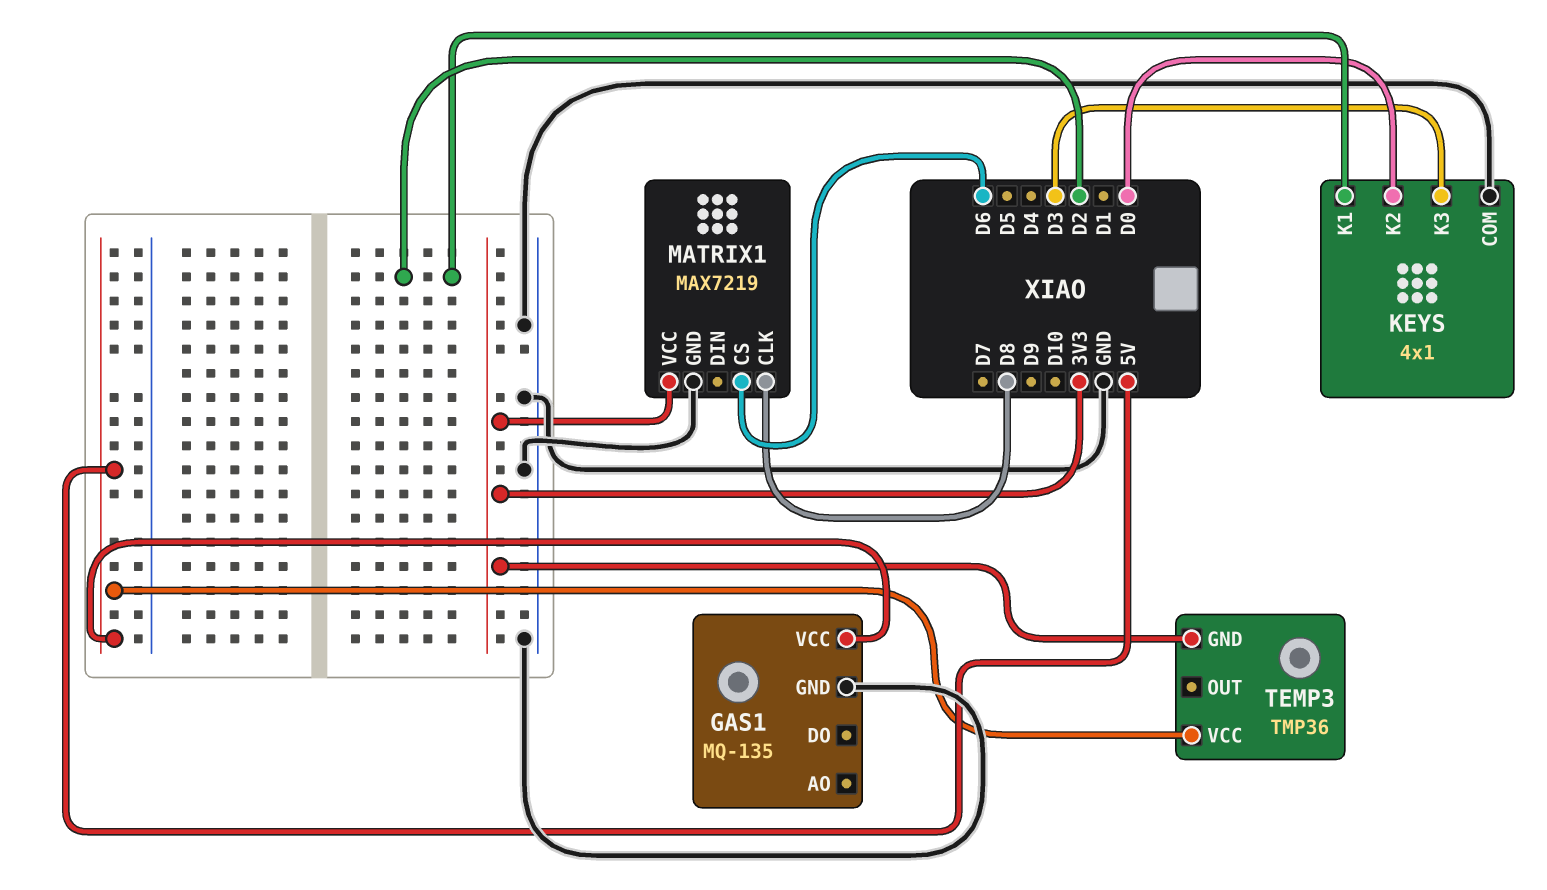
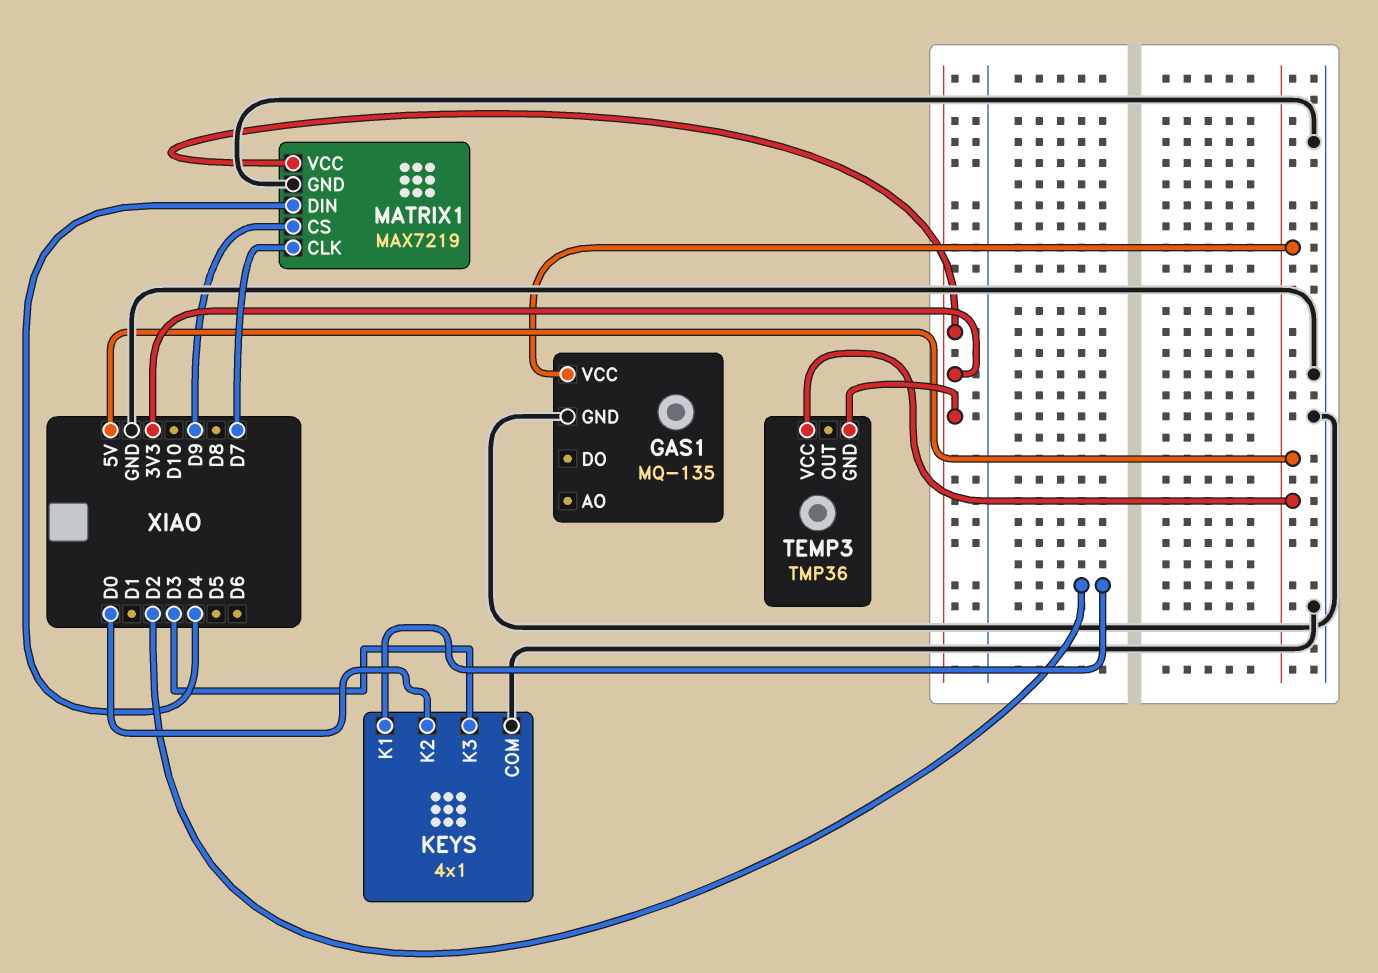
MATRIX1 pin CLK: D8 -> D7
MATRIX1 pin CS: D6 -> D9
MATRIX1 pin DIN: none -> D4

